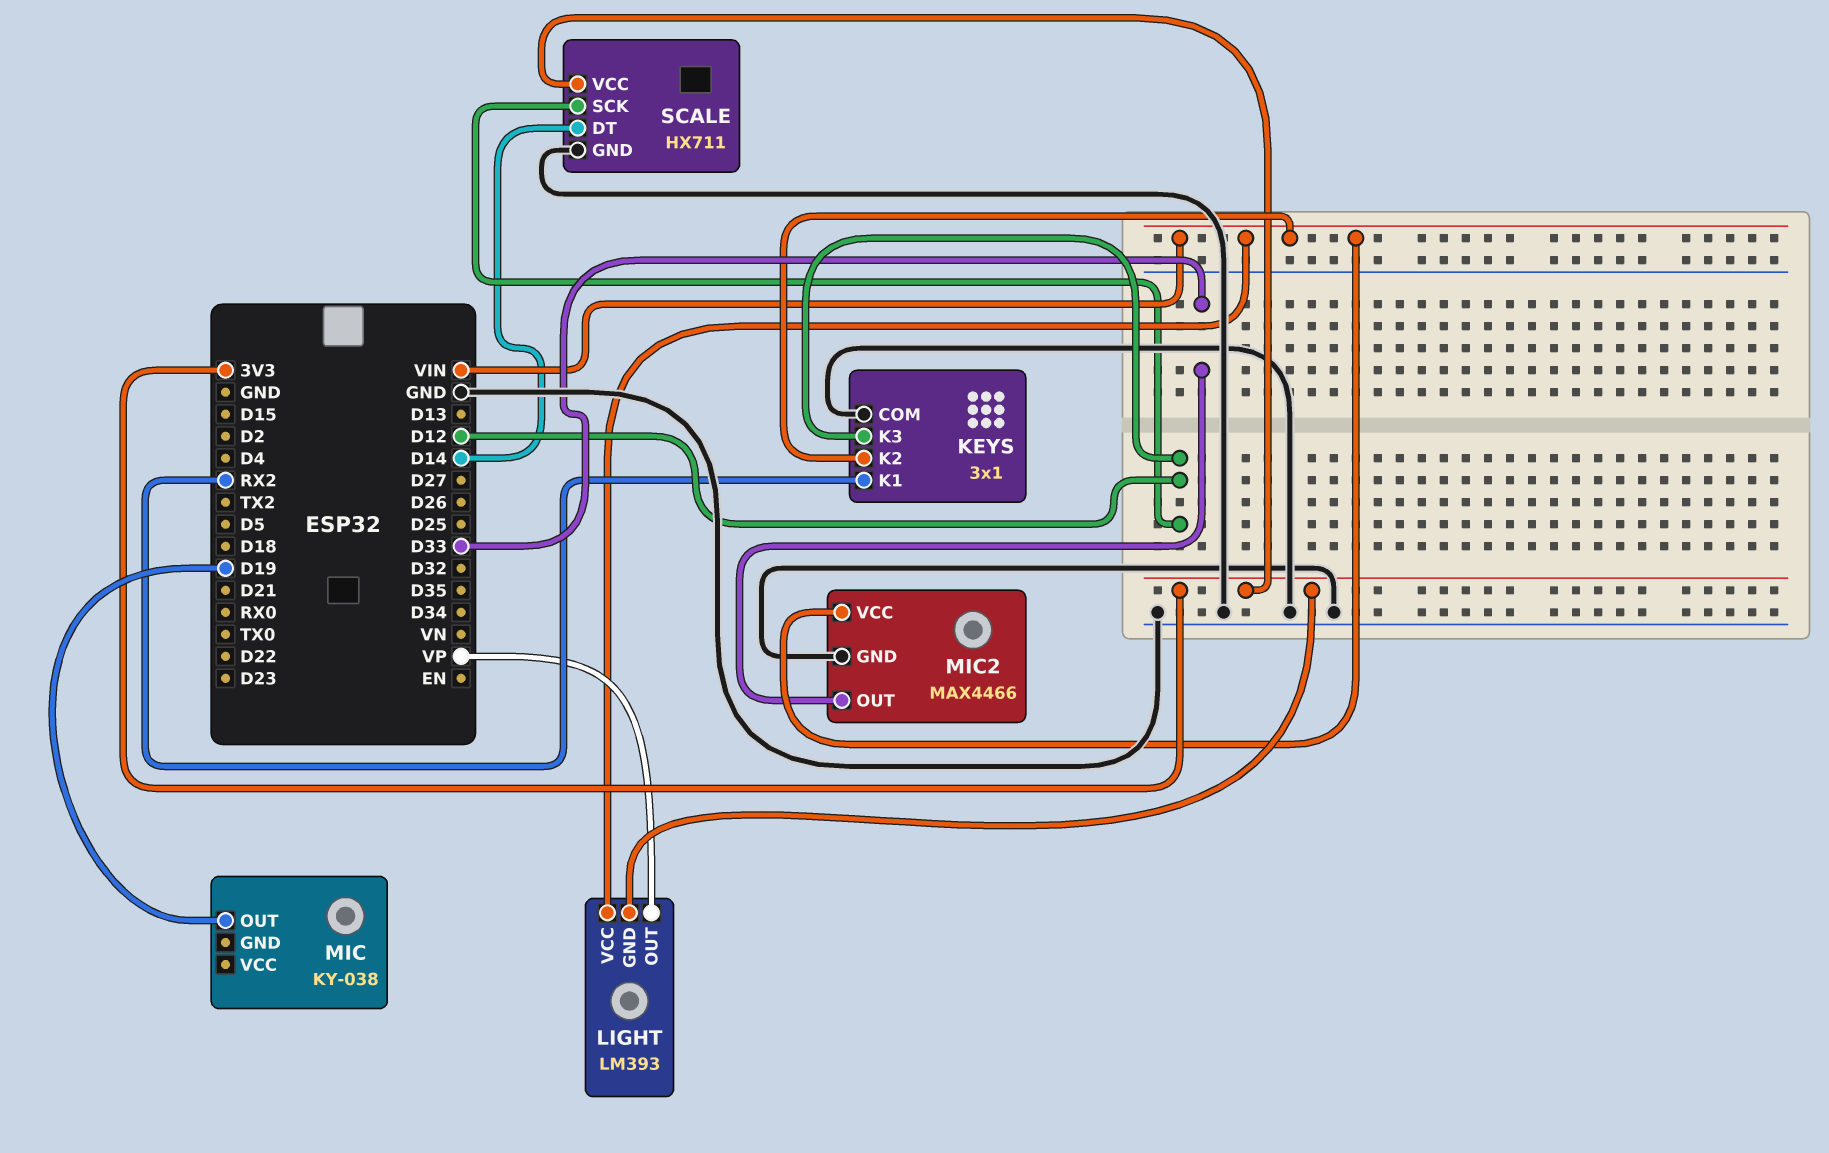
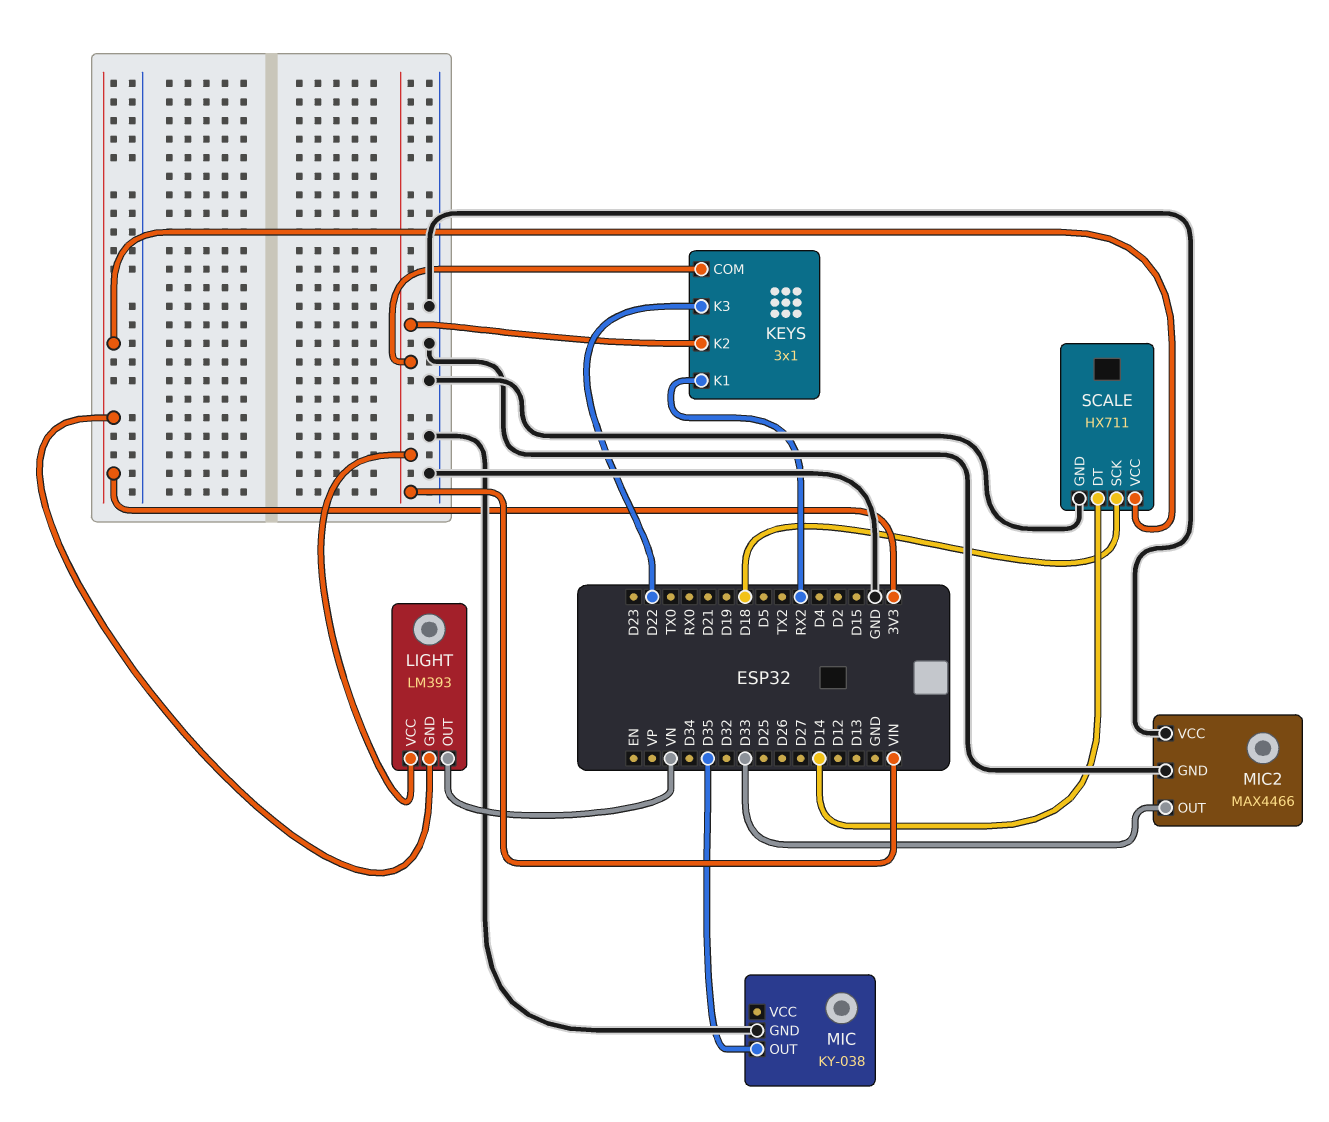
KEYS pin COM: GND -> VIN
KEYS pin K3: D12 -> D22
LIGHT pin OUT: VP -> VN
MIC pin GND: none -> GND
MIC pin OUT: D19 -> D35
MIC2 pin VCC: VIN -> GND
SCALE pin SCK: D12 -> D18

